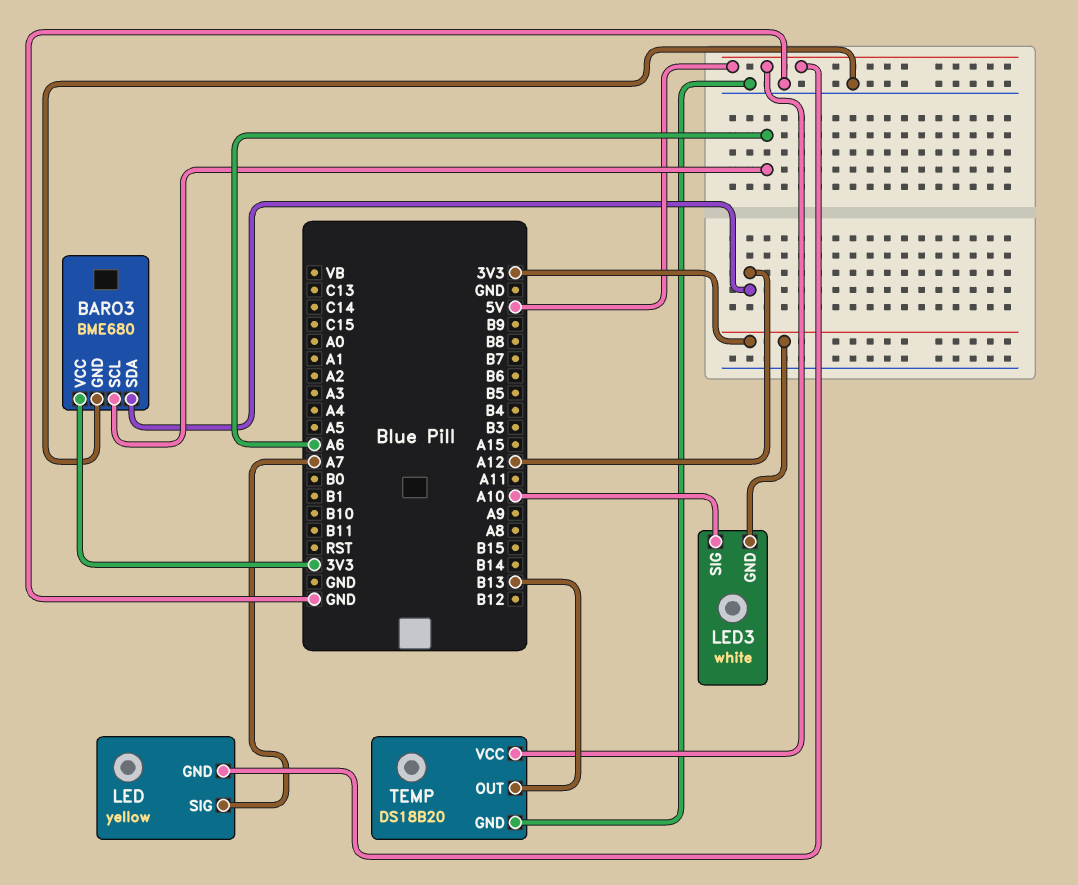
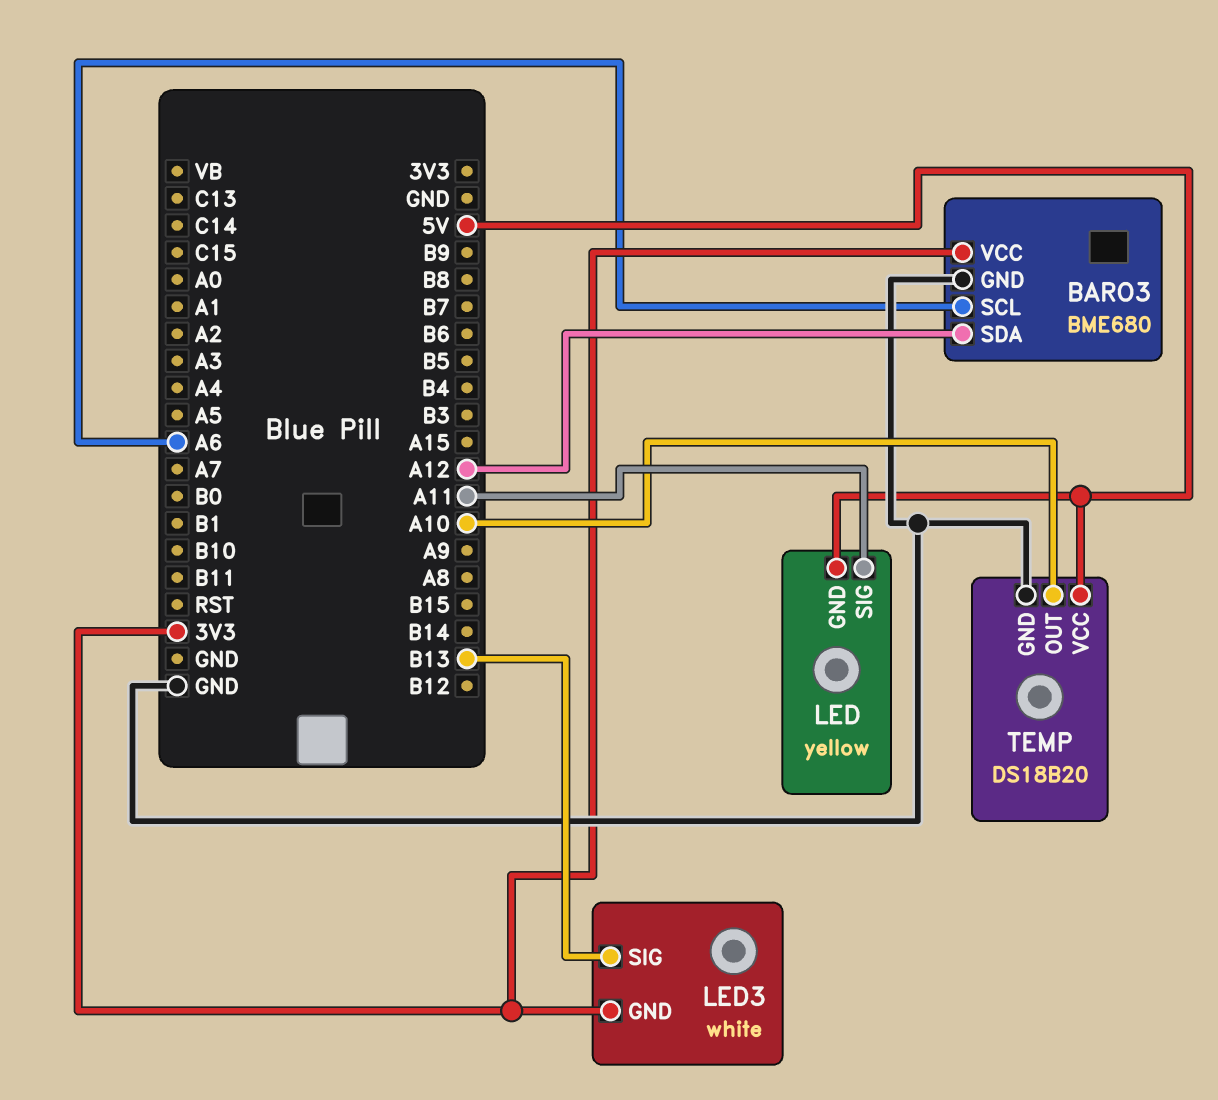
LED pin SIG: A7 -> A11
LED3 pin SIG: A10 -> B13
TEMP pin OUT: B13 -> A10

